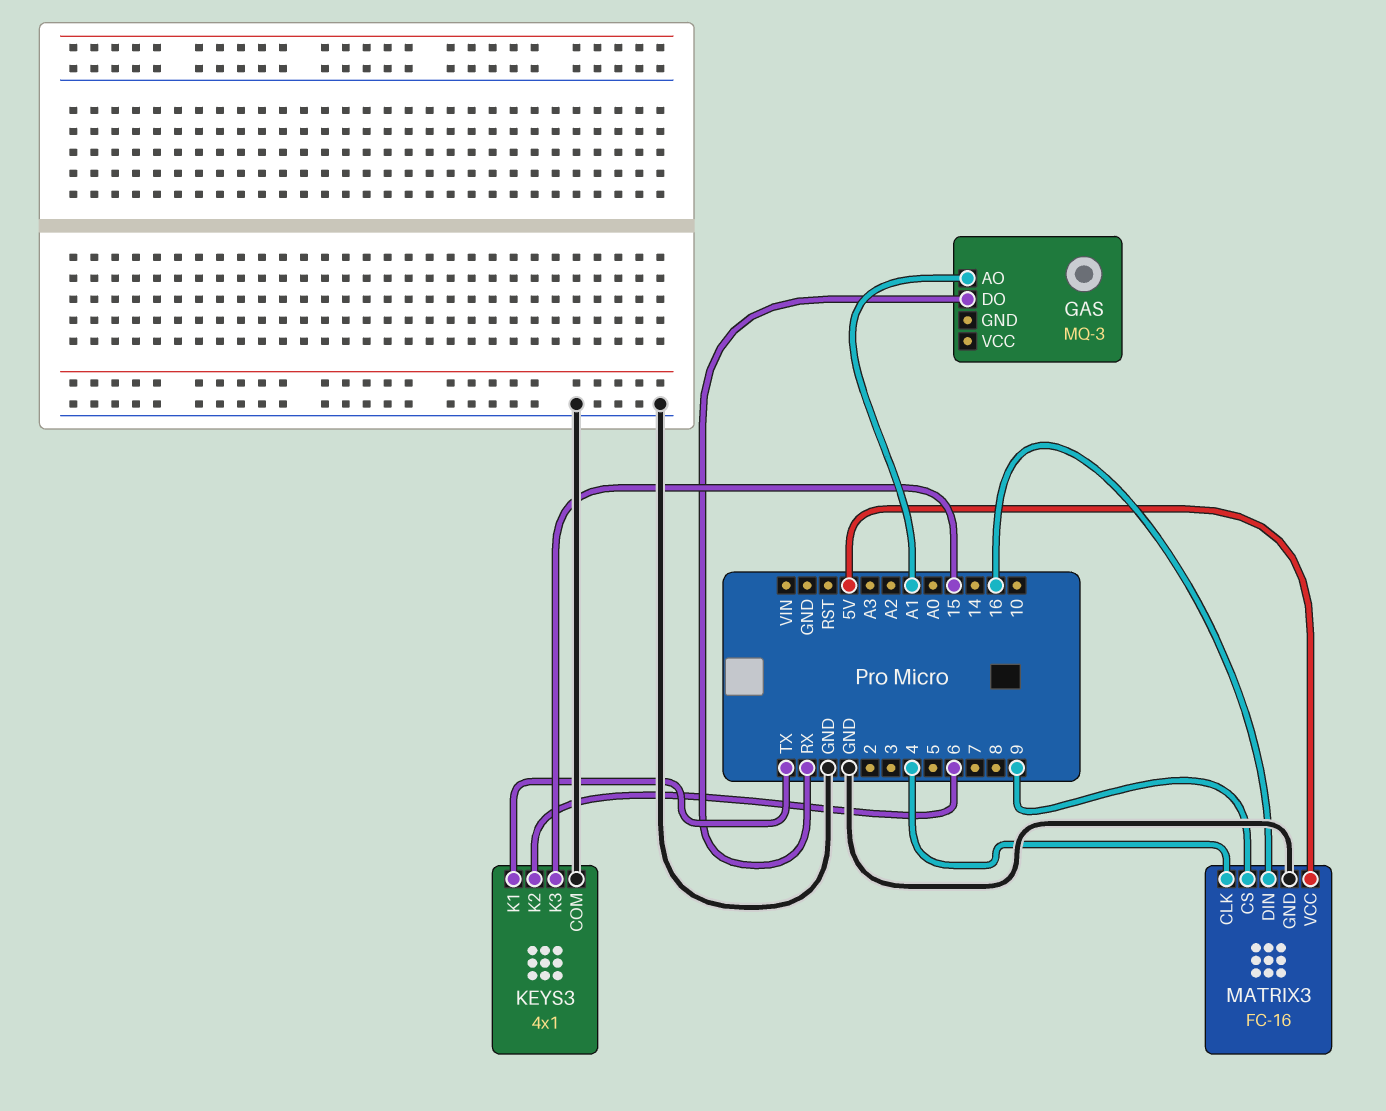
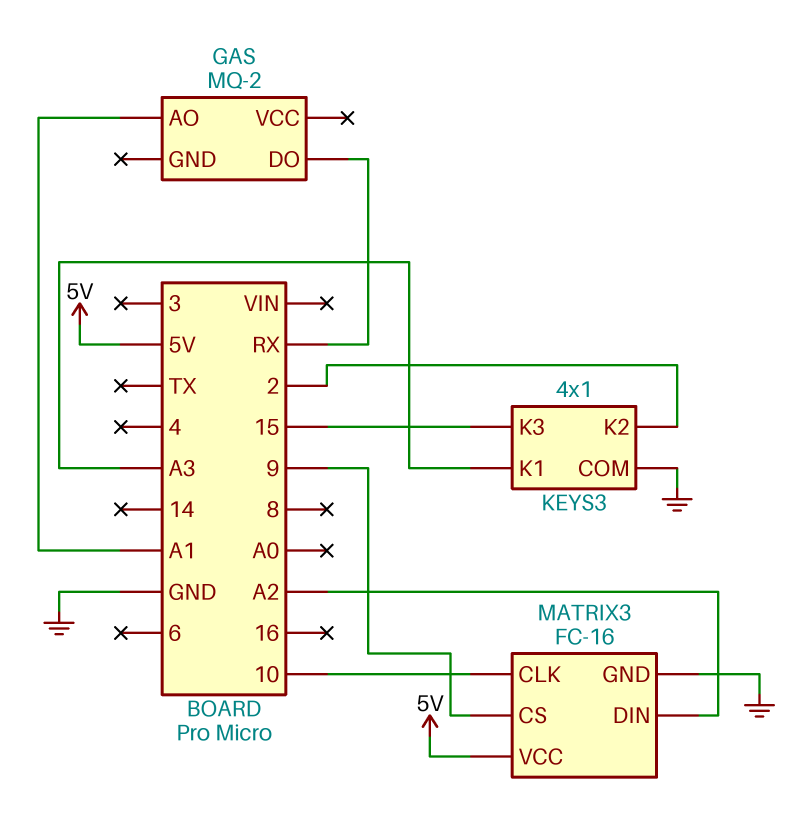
GAS: MQ-3 -> MQ-2
KEYS3 pin K1: TX -> A3
KEYS3 pin K2: 6 -> 2
MATRIX3 pin CLK: 4 -> 10
MATRIX3 pin DIN: 16 -> A2

